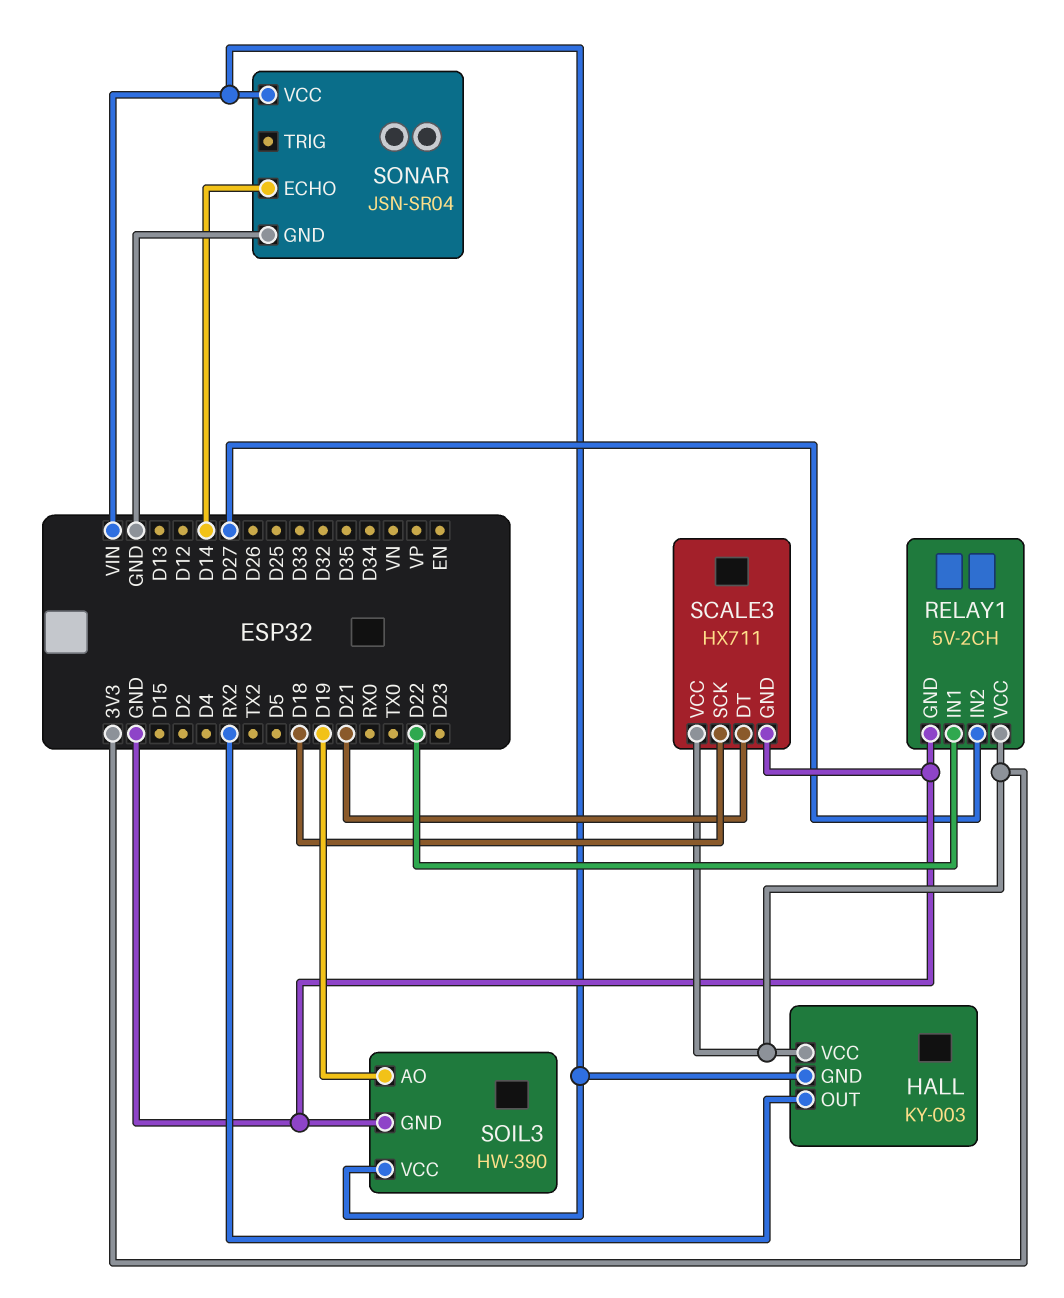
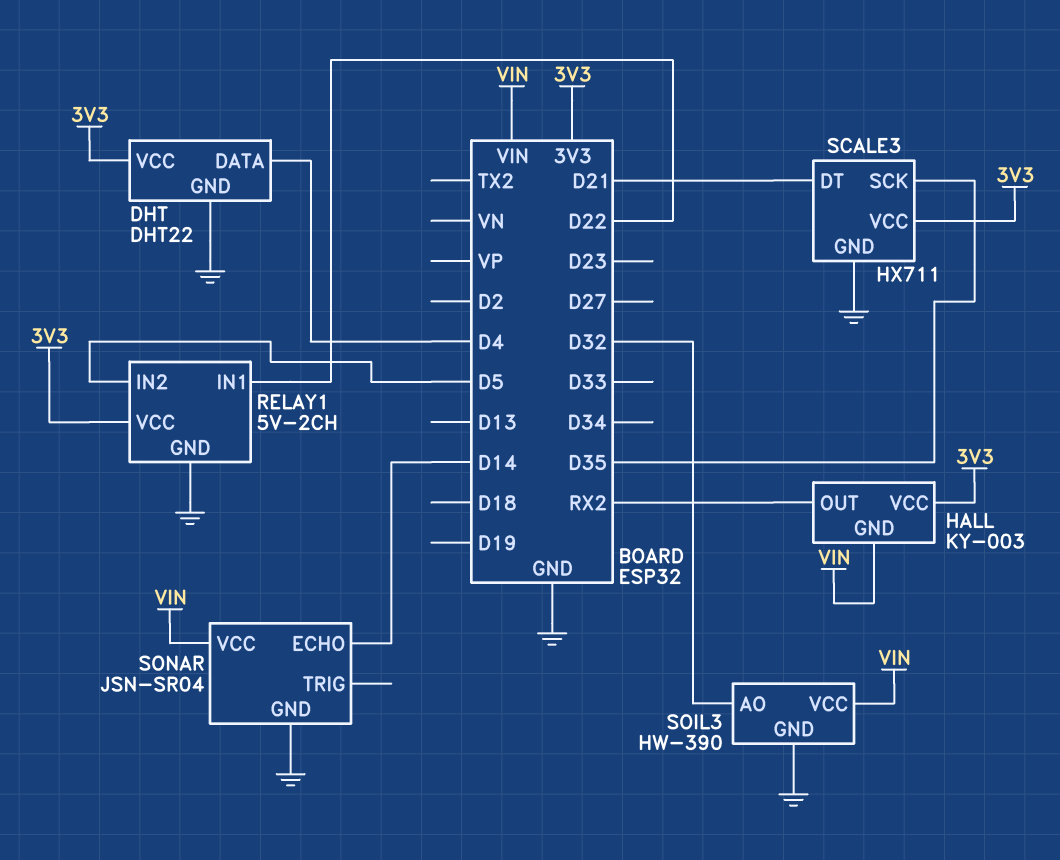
DHT: none -> DHT22
DHT pin DATA: none -> D4
DHT pin GND: none -> GND
DHT pin VCC: none -> 3V3
RELAY1 pin IN2: D27 -> D5
SCALE3 pin SCK: D18 -> D35
SOIL3 pin AO: D19 -> D32

